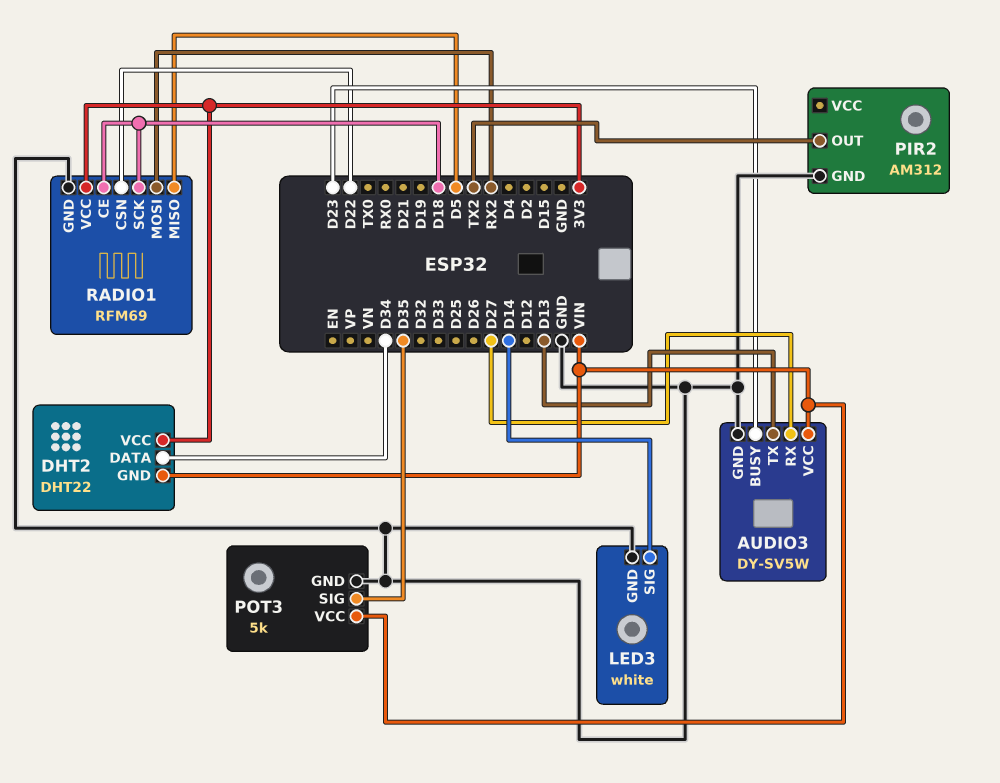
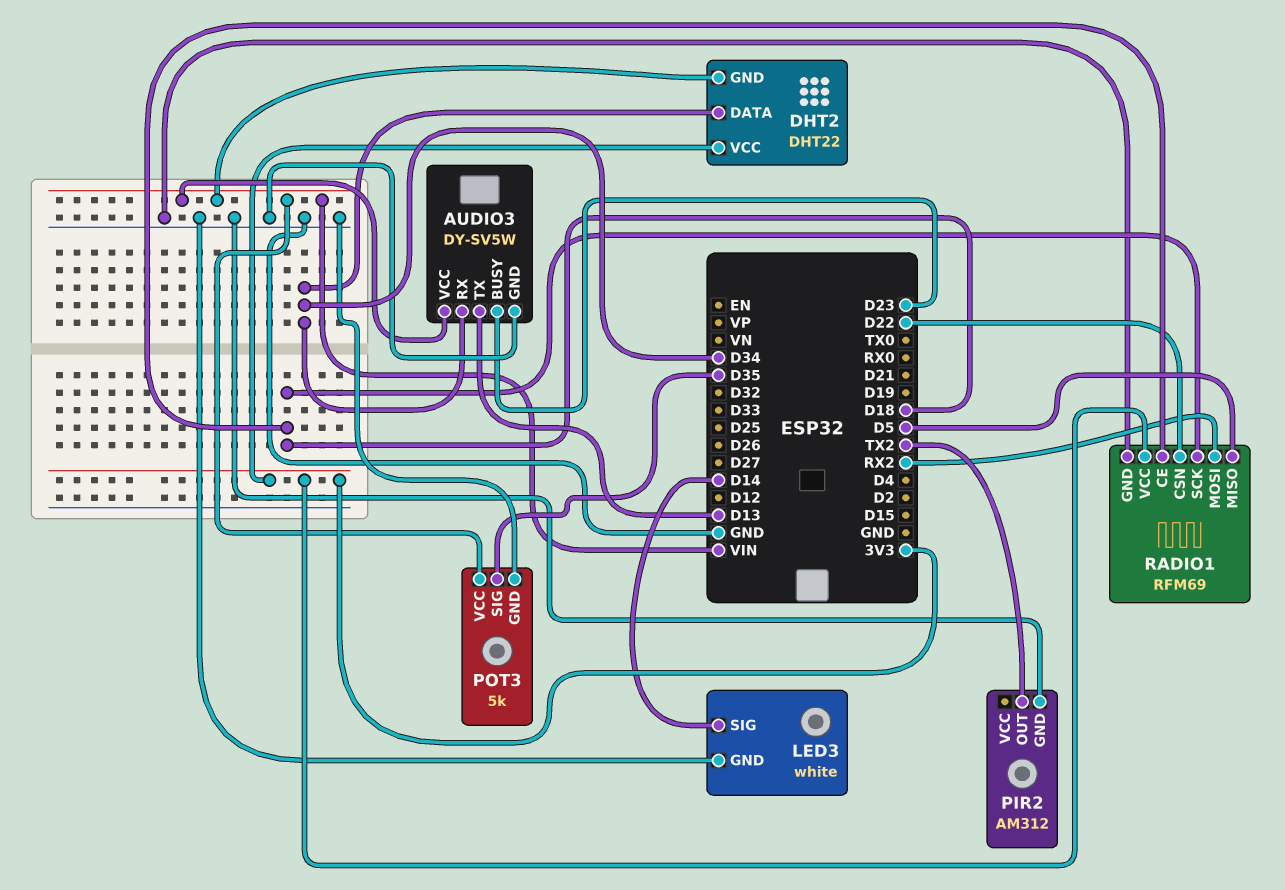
AUDIO3 pin RX: D27 -> D34

